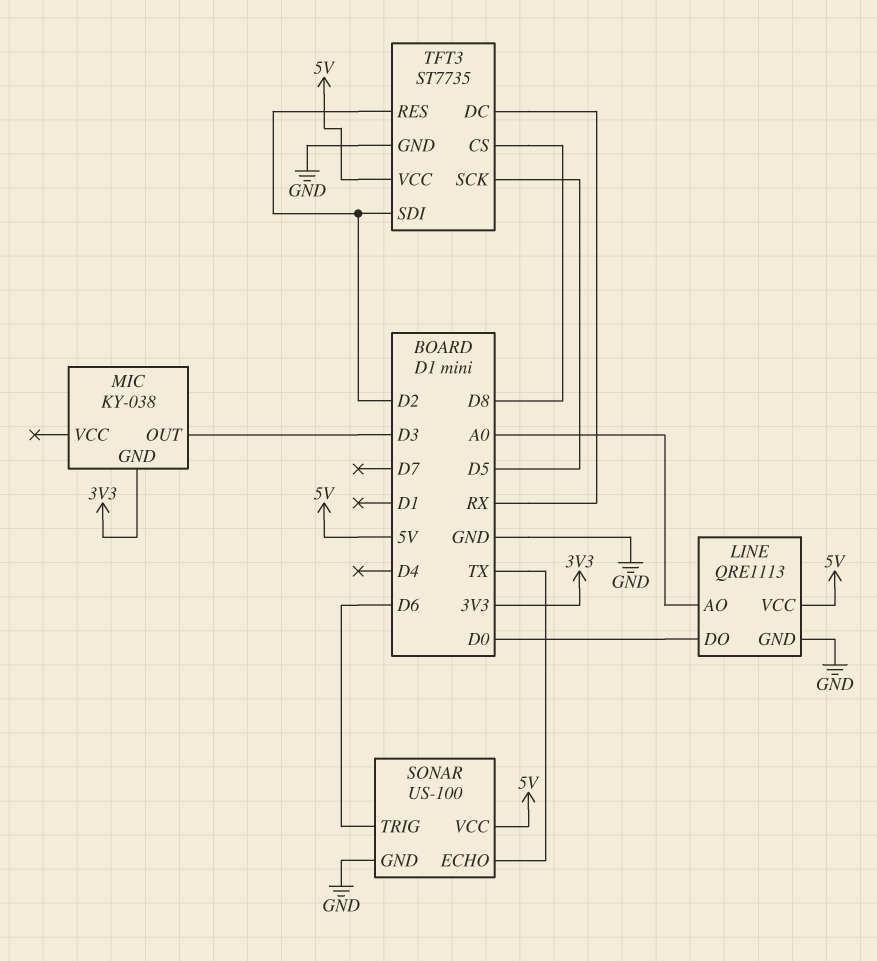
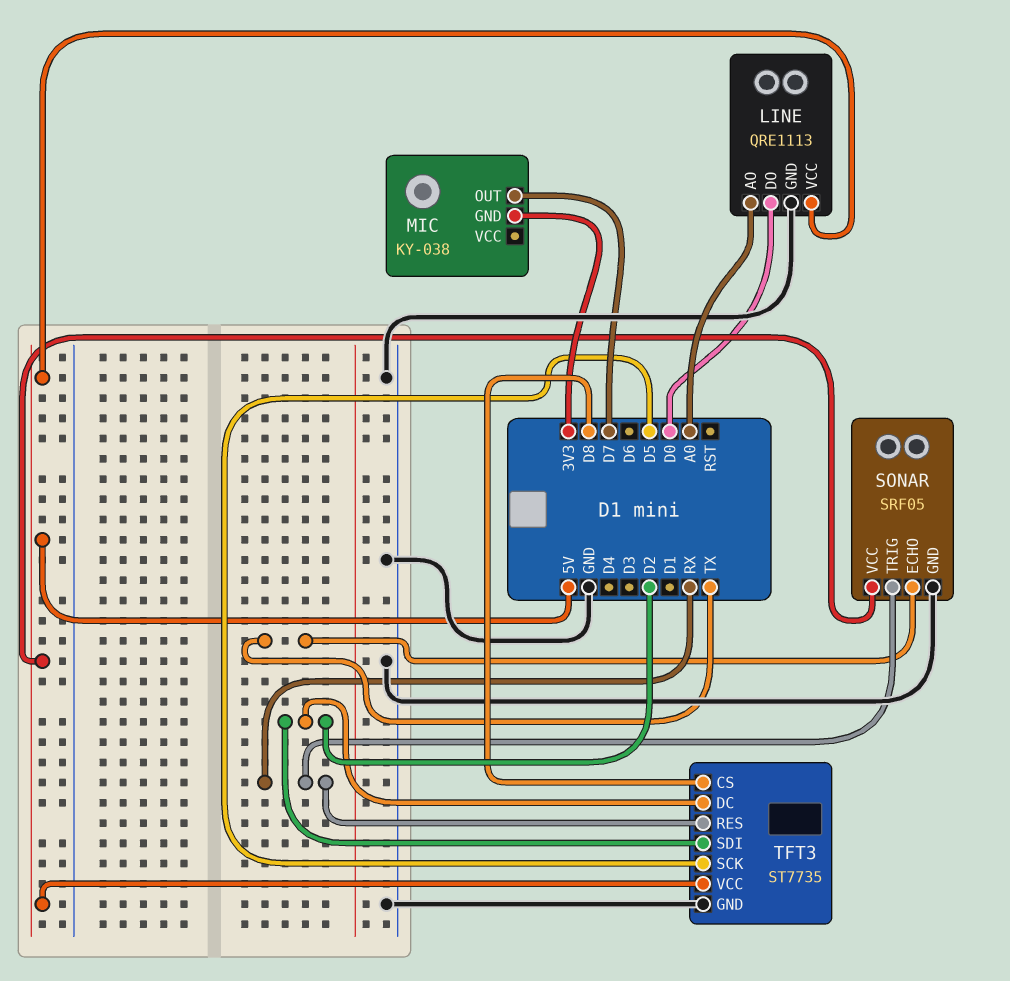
MIC pin OUT: D3 -> D7
SONAR: US-100 -> SRF05
SONAR pin TRIG: D6 -> RX
TFT3 pin DC: RX -> D2
TFT3 pin RES: D2 -> RX

